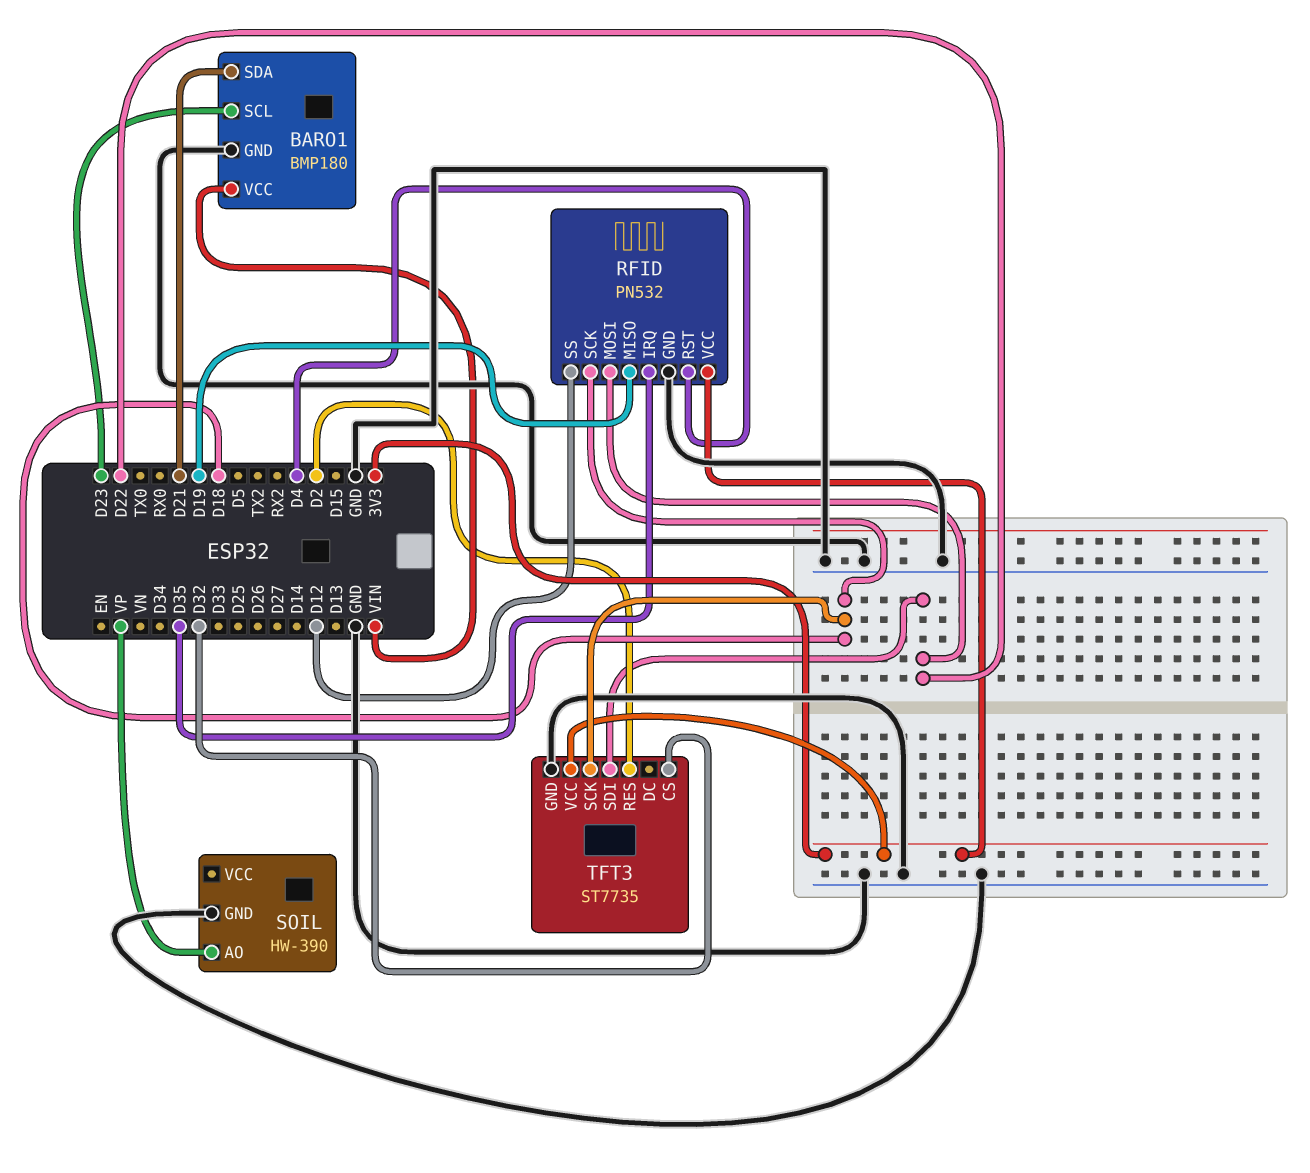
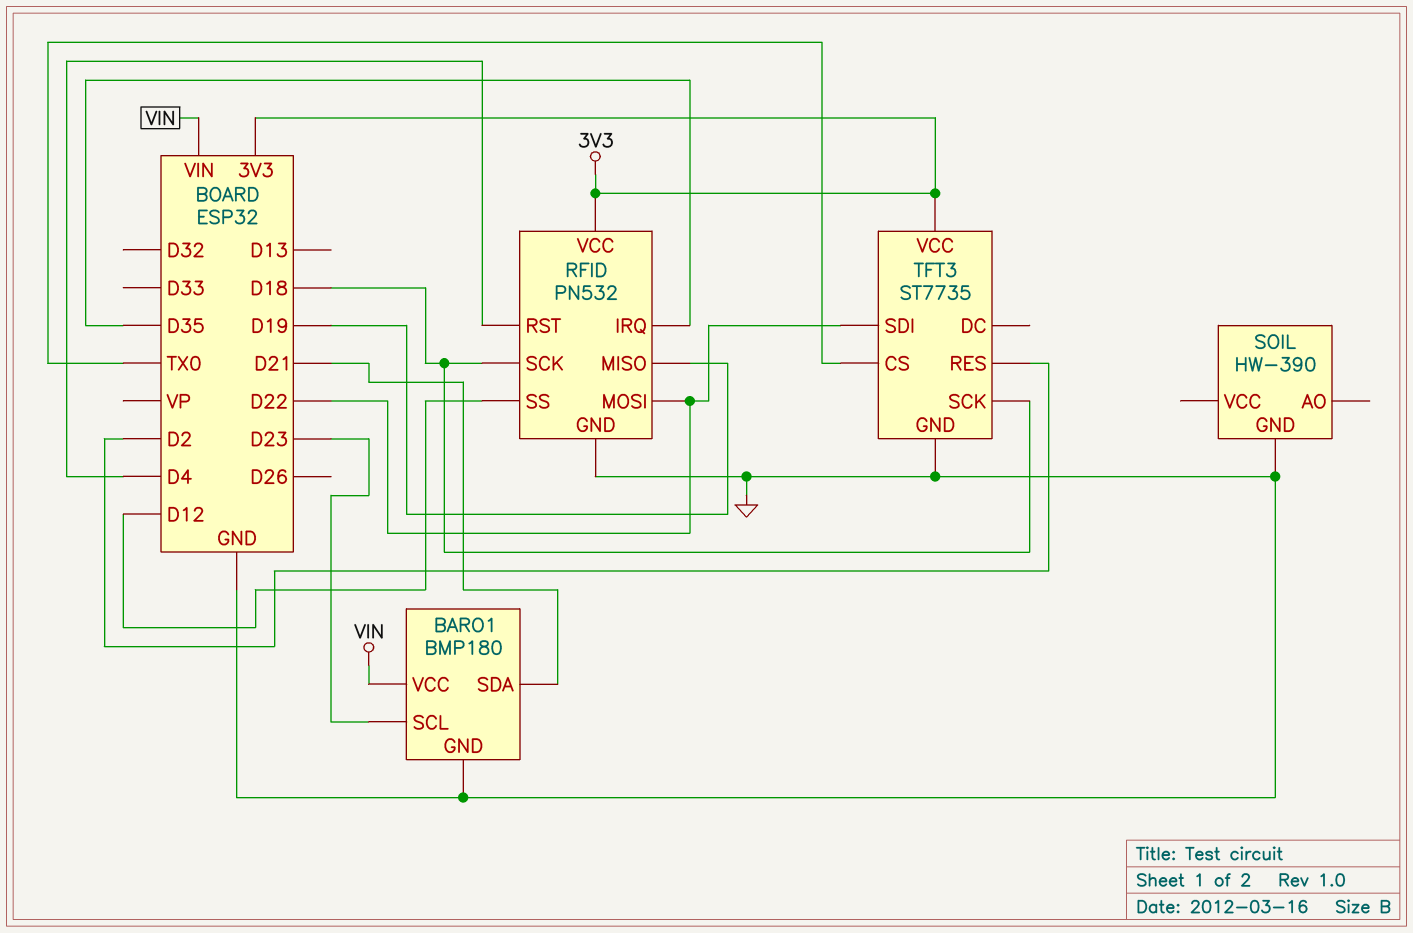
SOIL pin AO: VP -> none
TFT3 pin CS: D32 -> TX0

